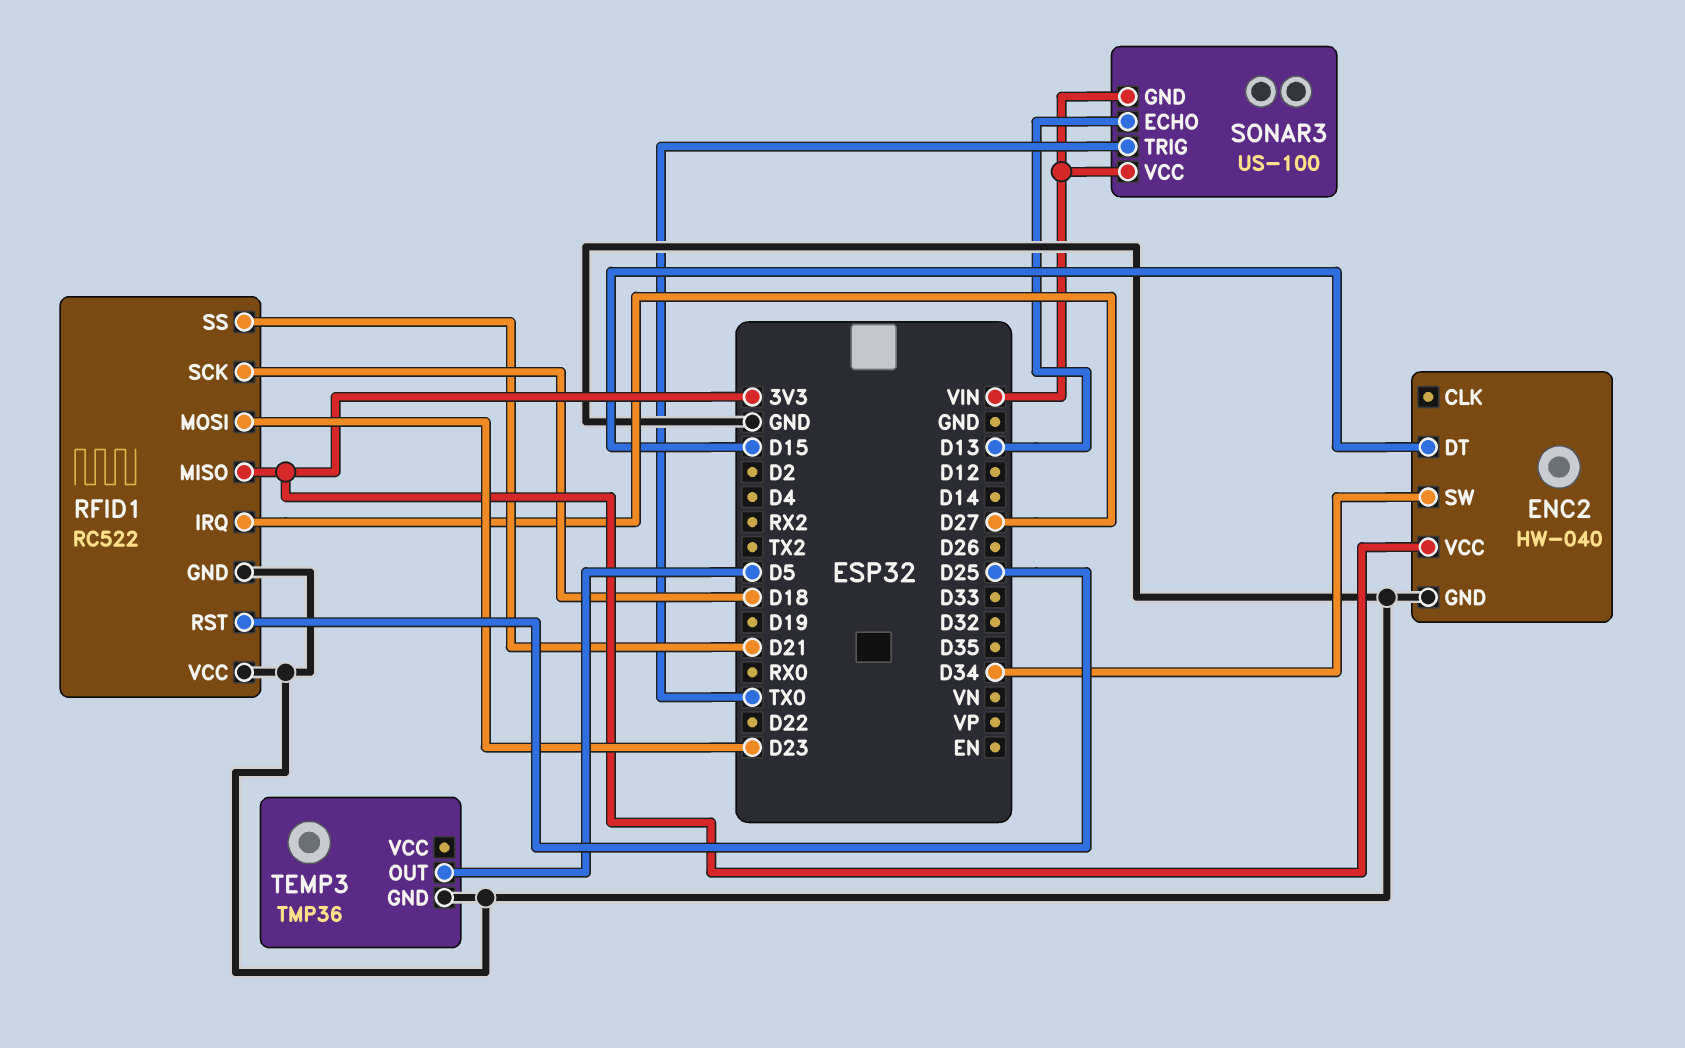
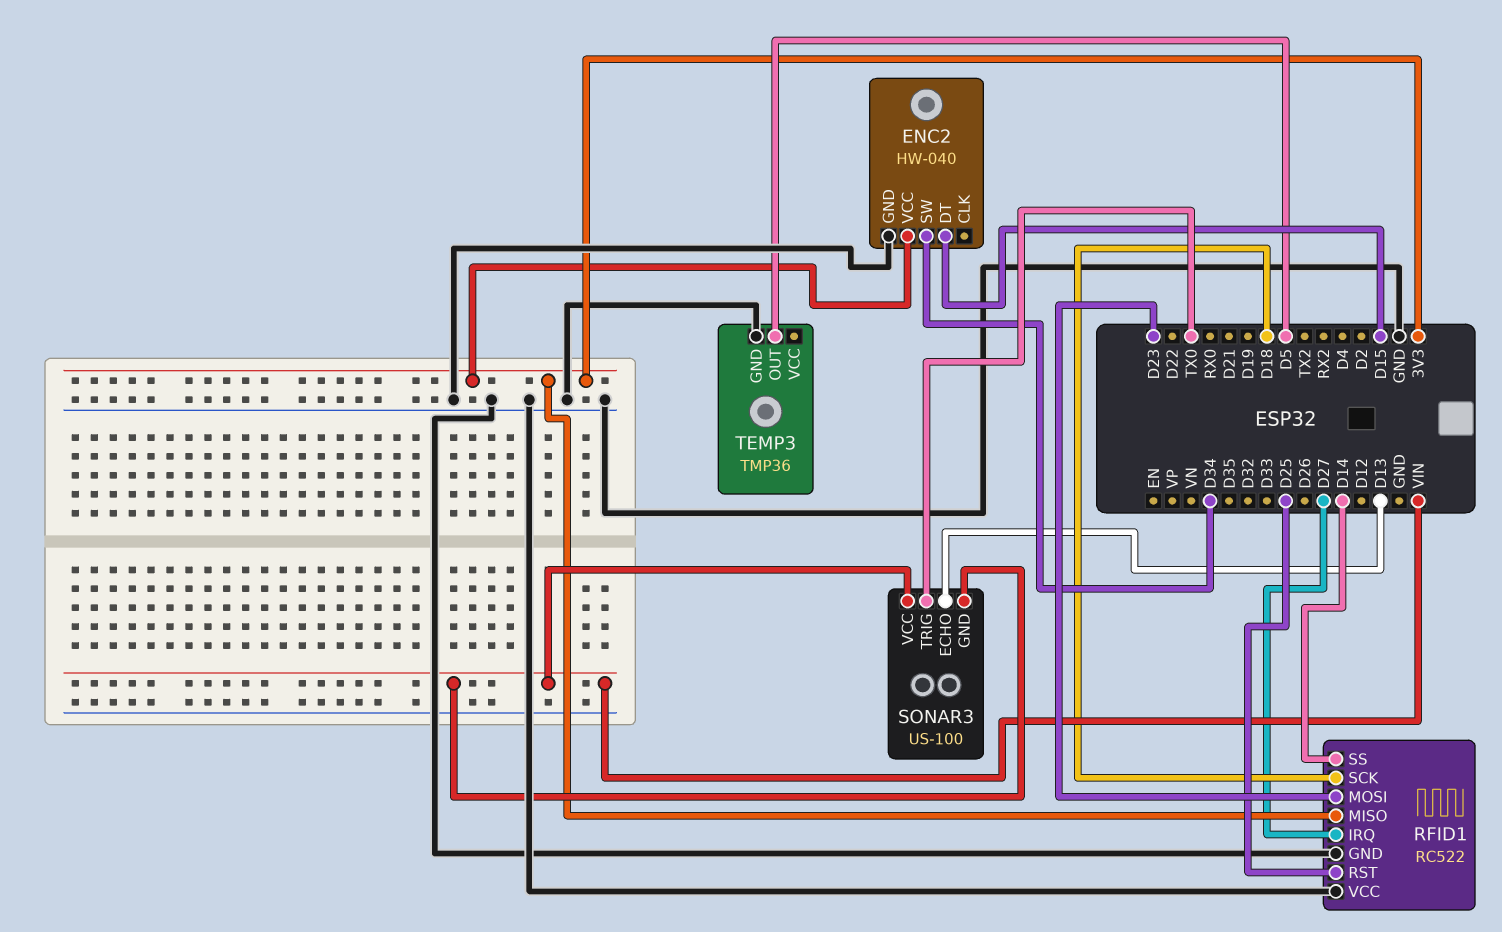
RFID1 pin SS: D21 -> D14

